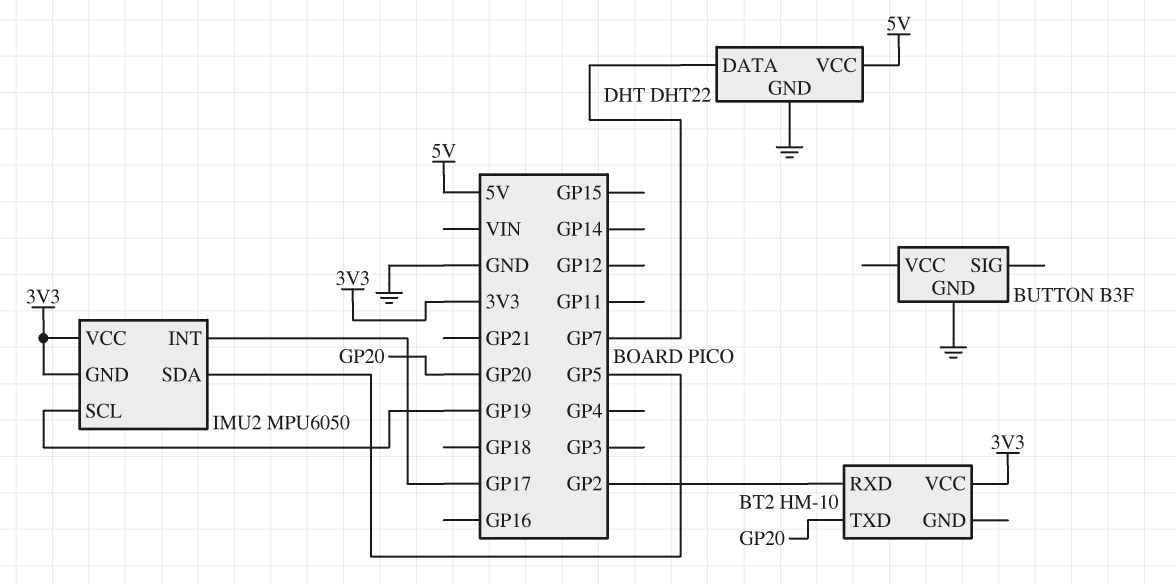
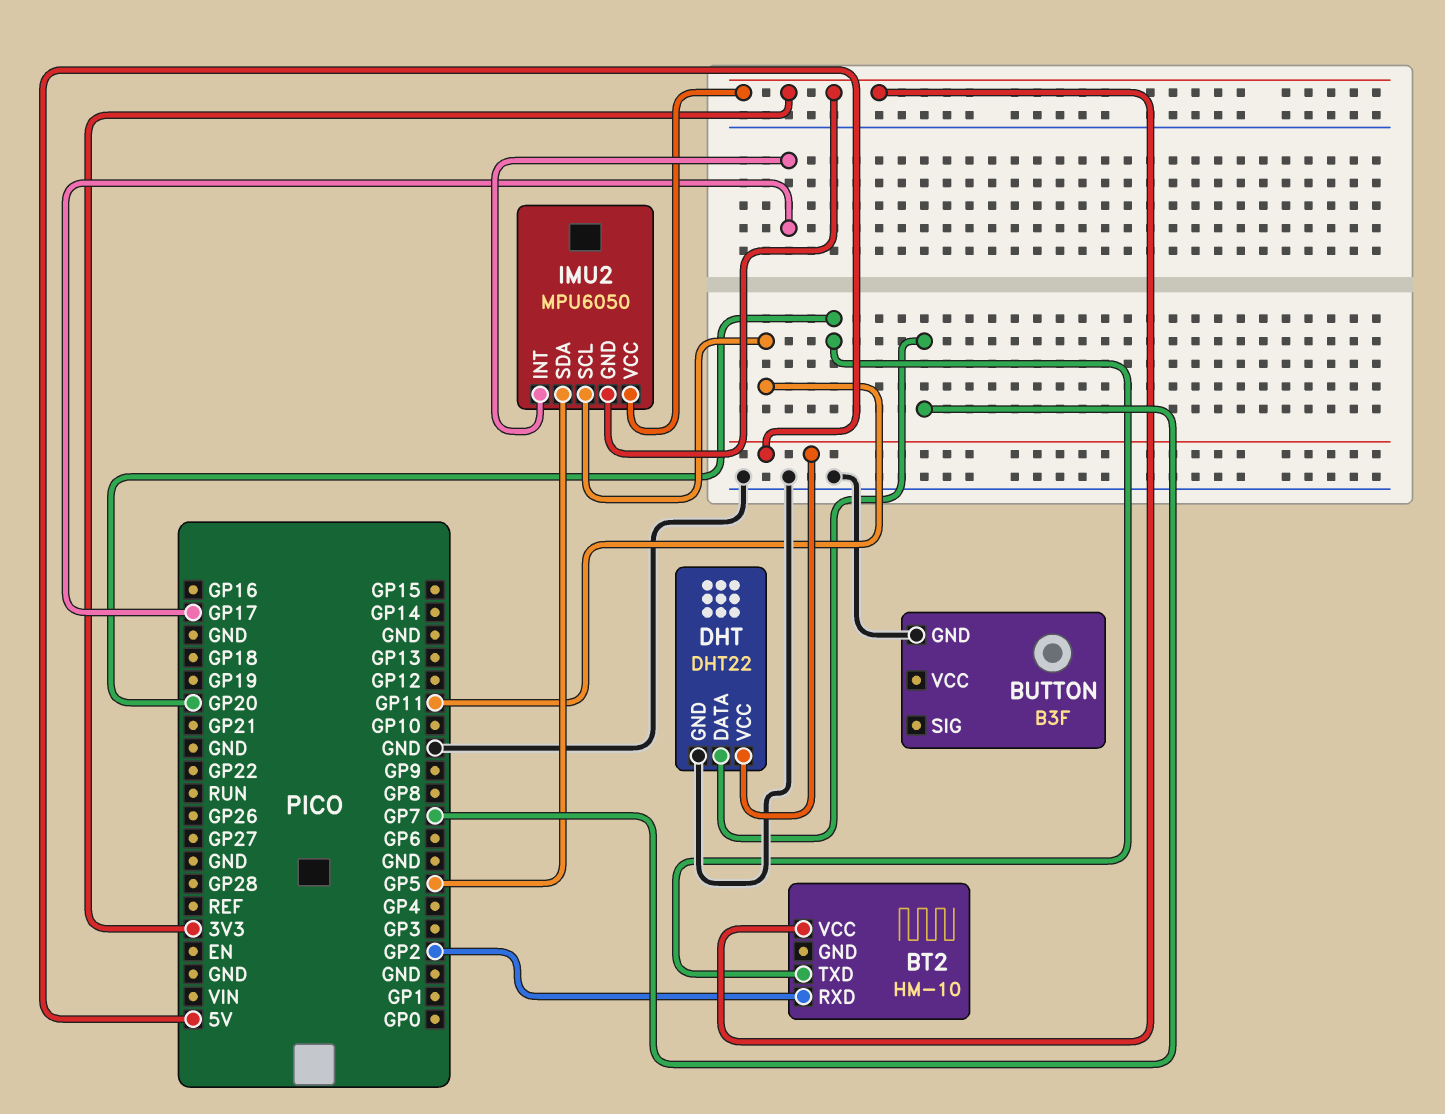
IMU2 pin SCL: GP19 -> GP11

